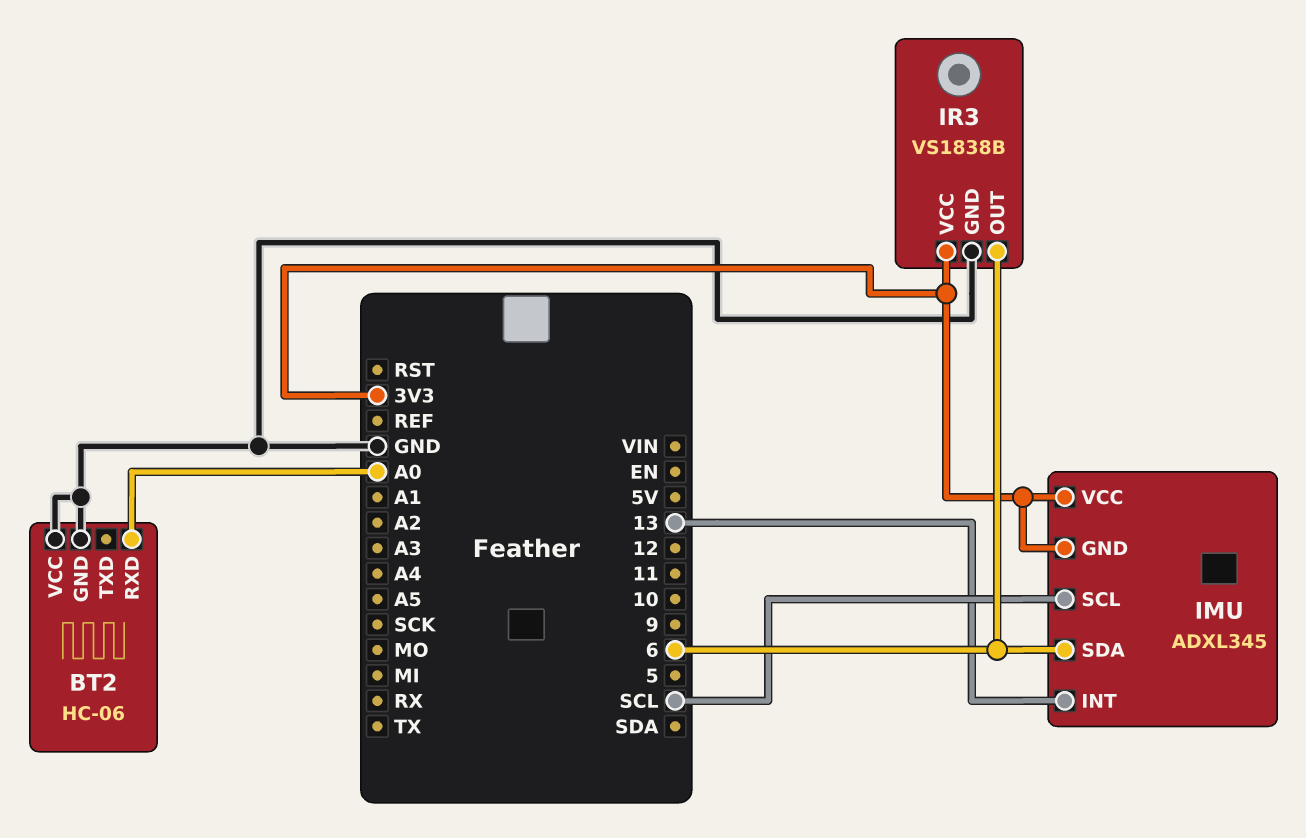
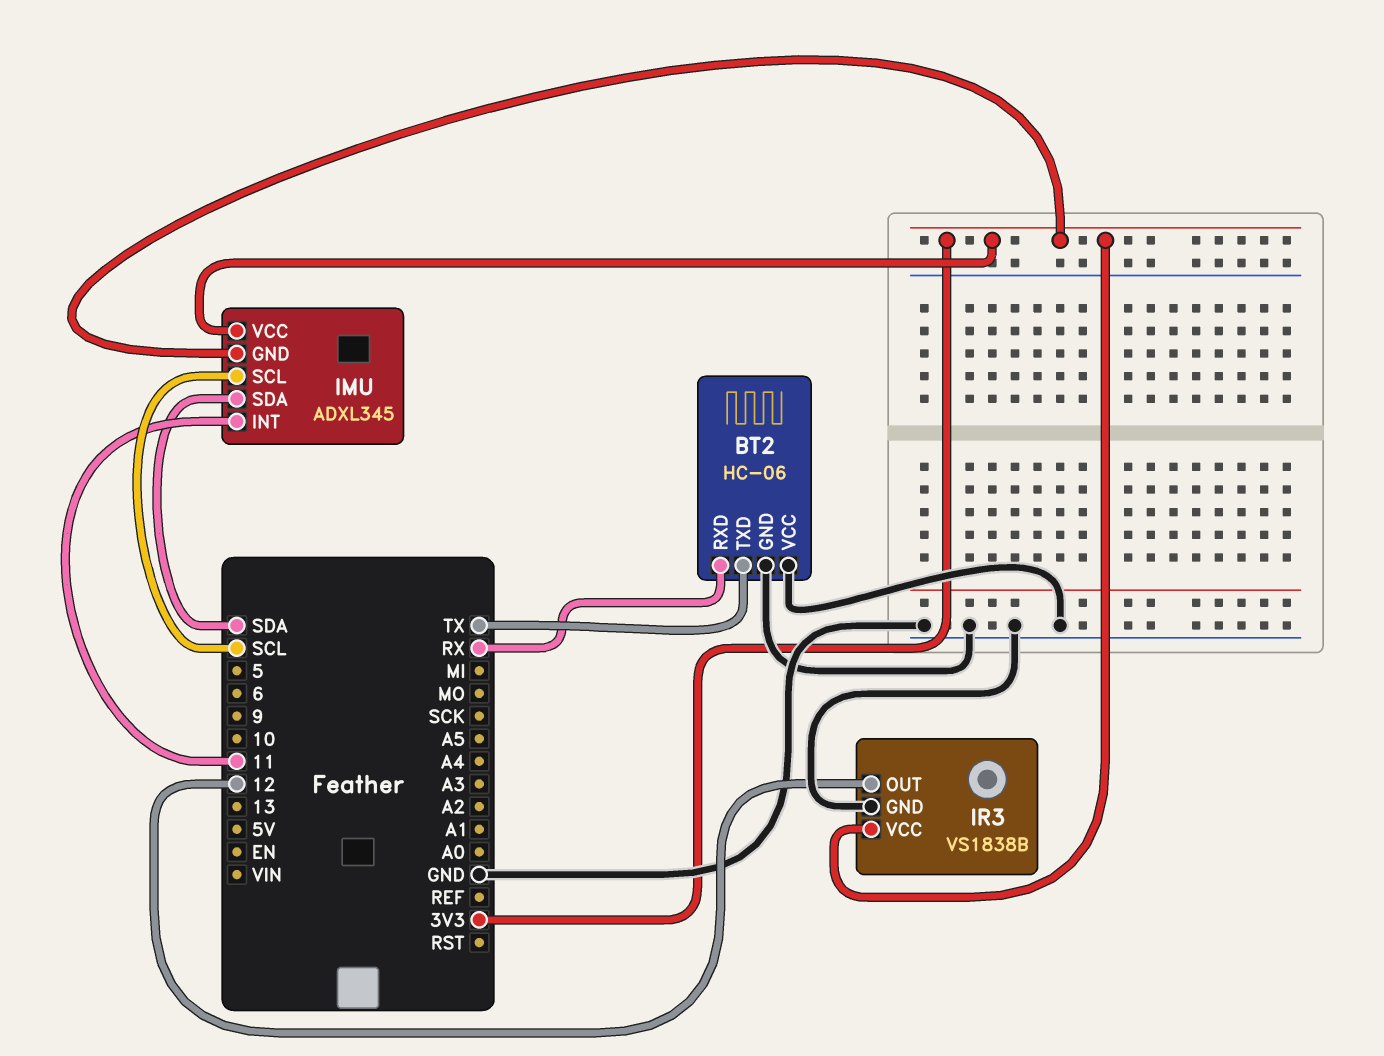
BT2 pin RXD: A0 -> RX
BT2 pin TXD: none -> TX
IMU pin INT: 13 -> 11
IMU pin SDA: 6 -> SDA
IR3 pin OUT: 6 -> 12

